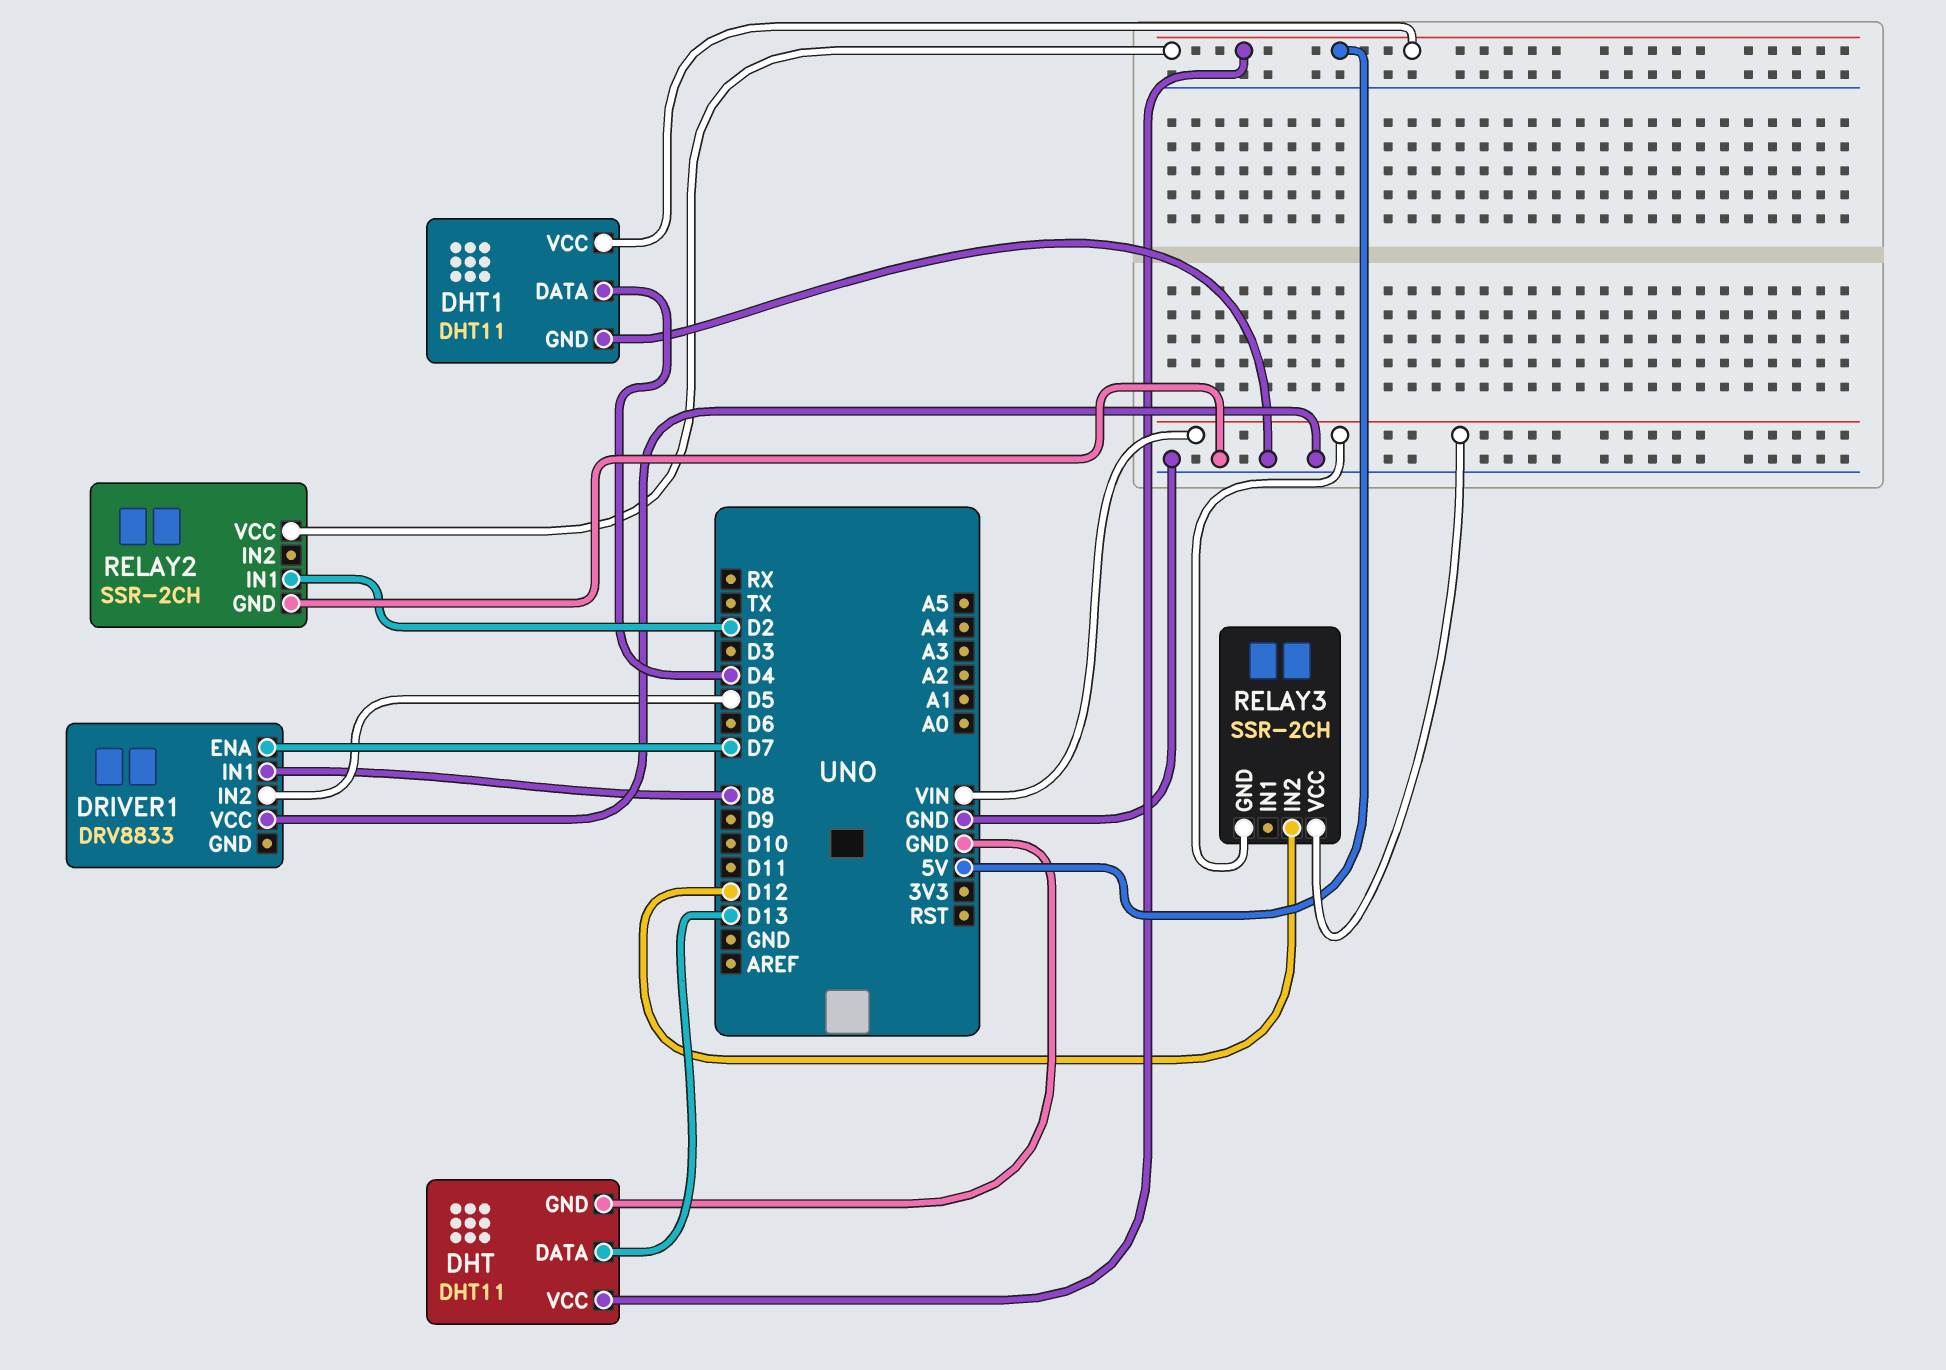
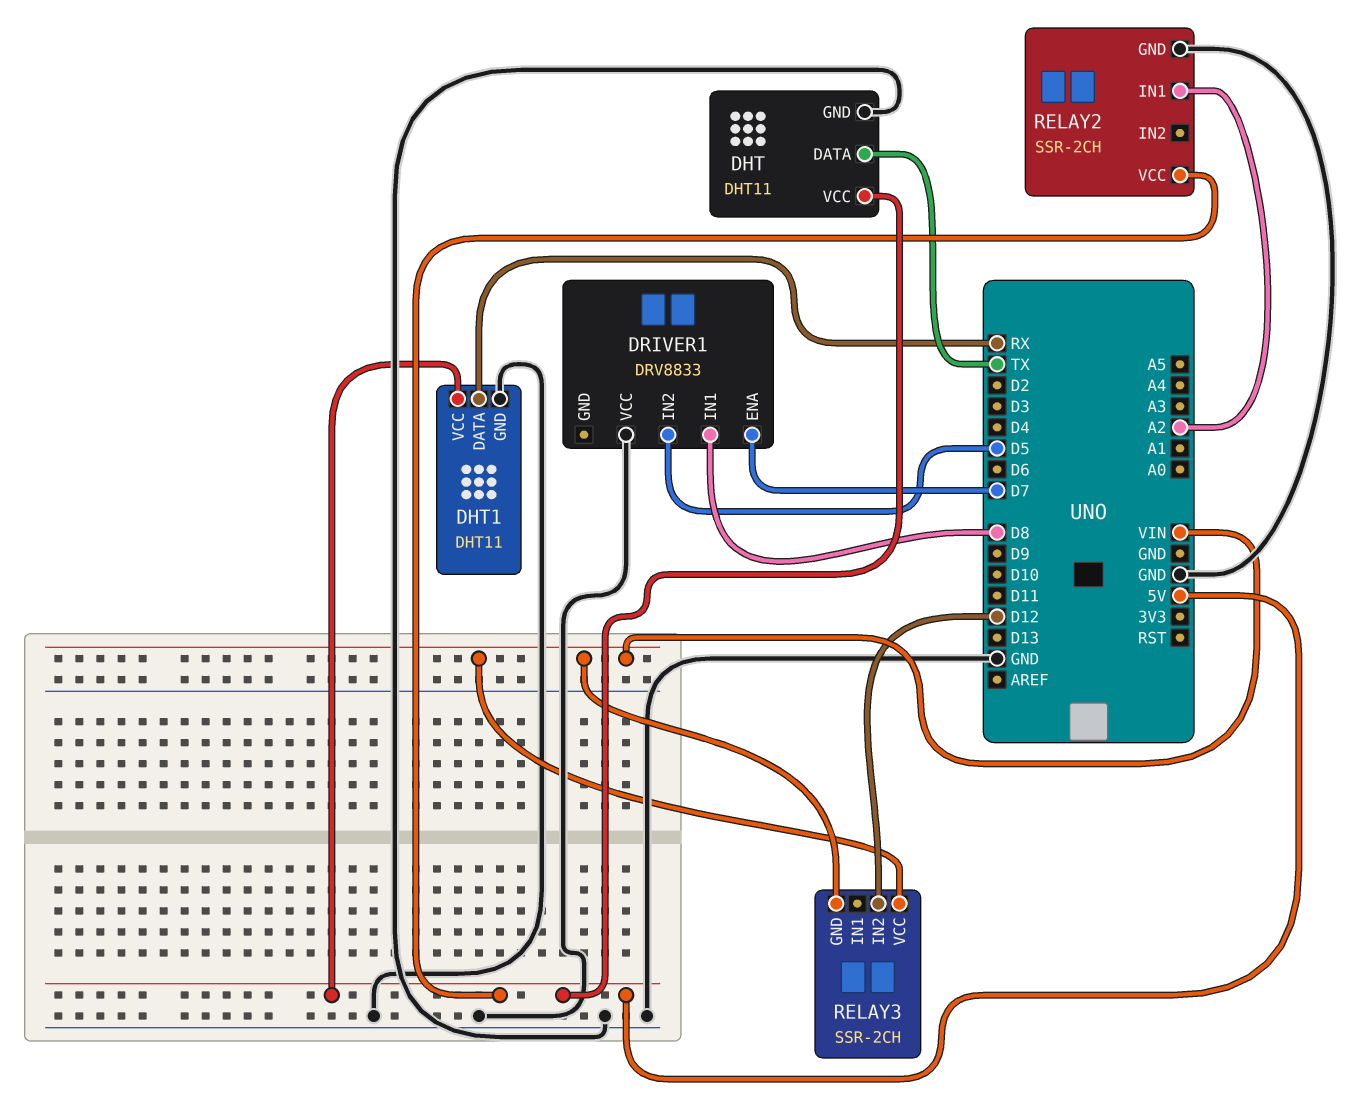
DHT pin DATA: D13 -> TX
DHT1 pin DATA: D4 -> RX
RELAY2 pin IN1: D2 -> A2

